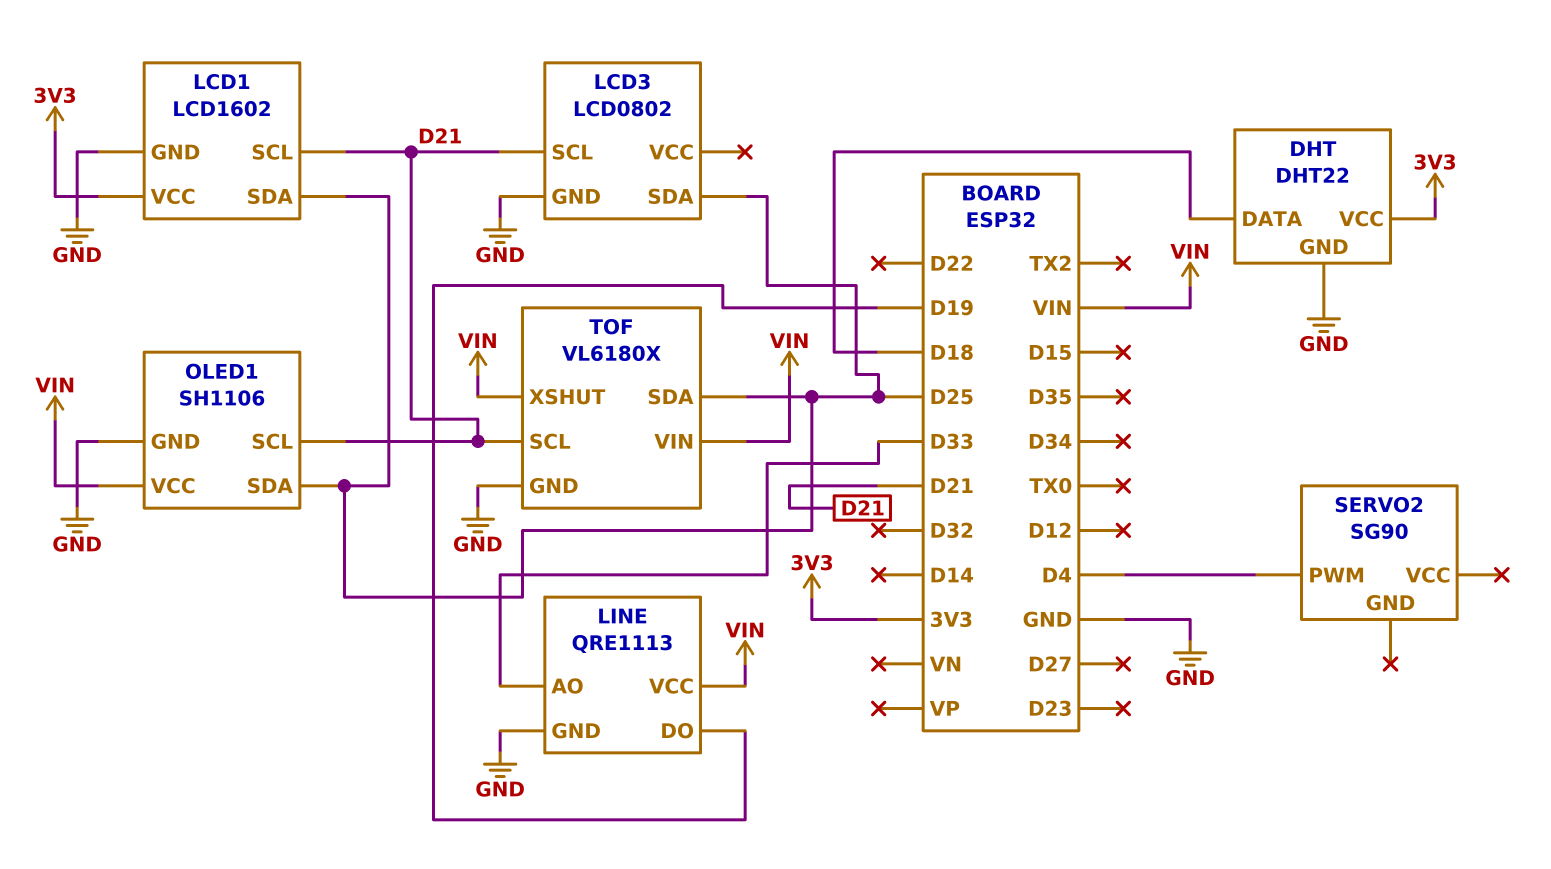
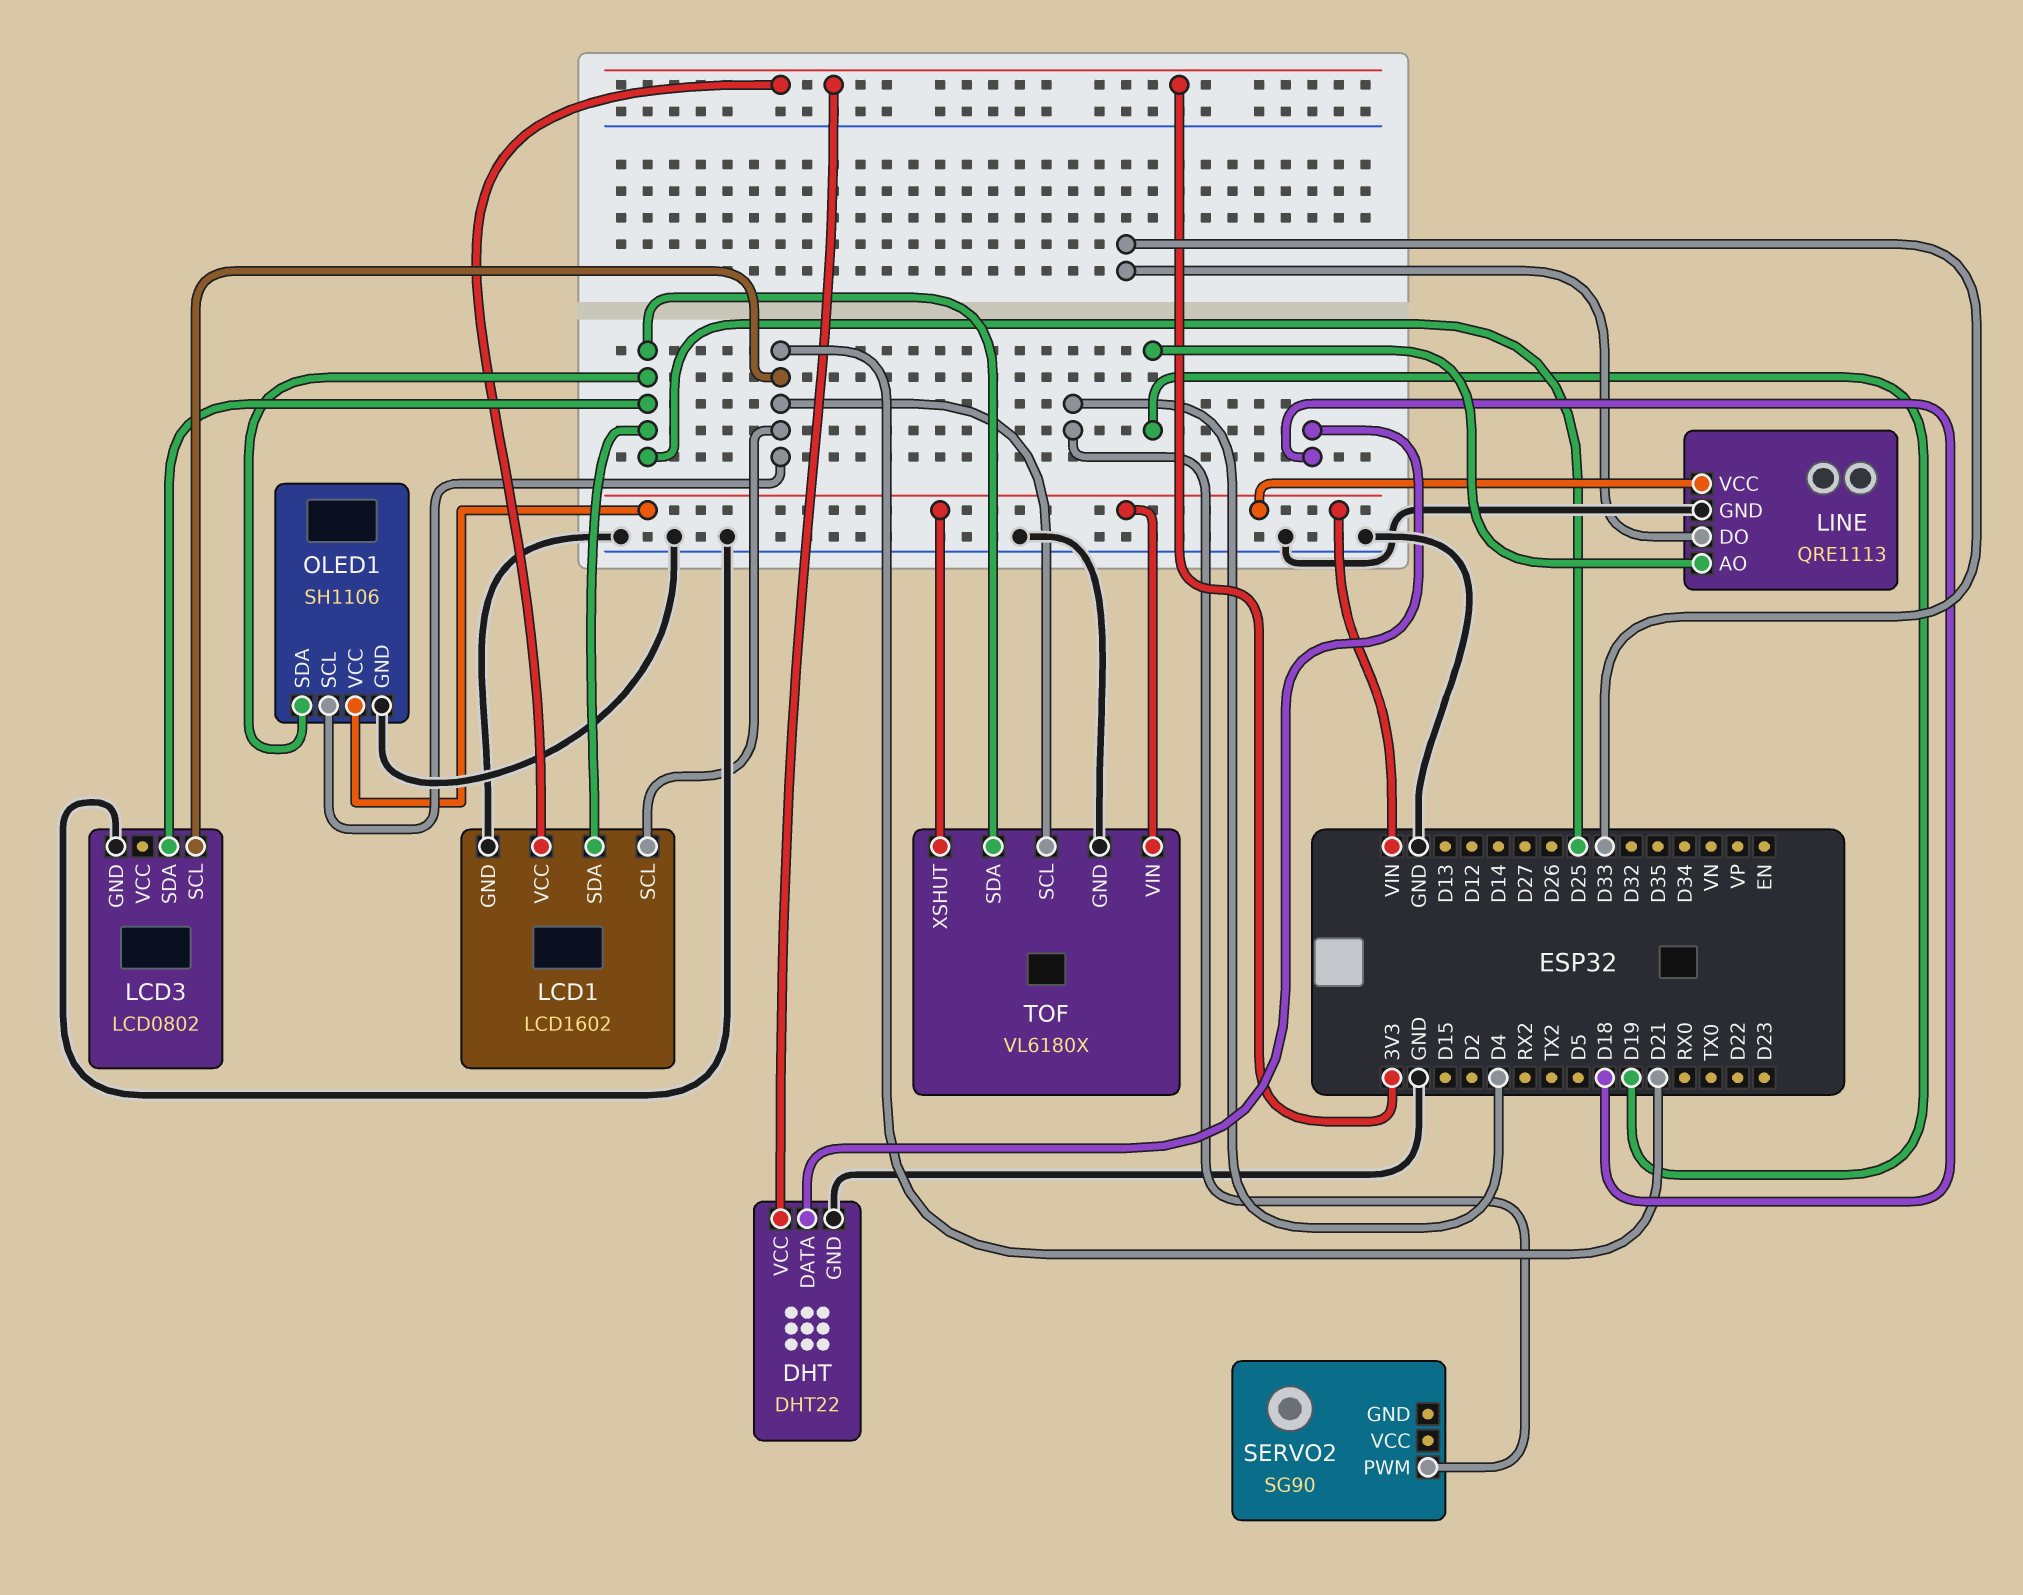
LINE pin AO: D33 -> D19
LINE pin DO: D19 -> D33

